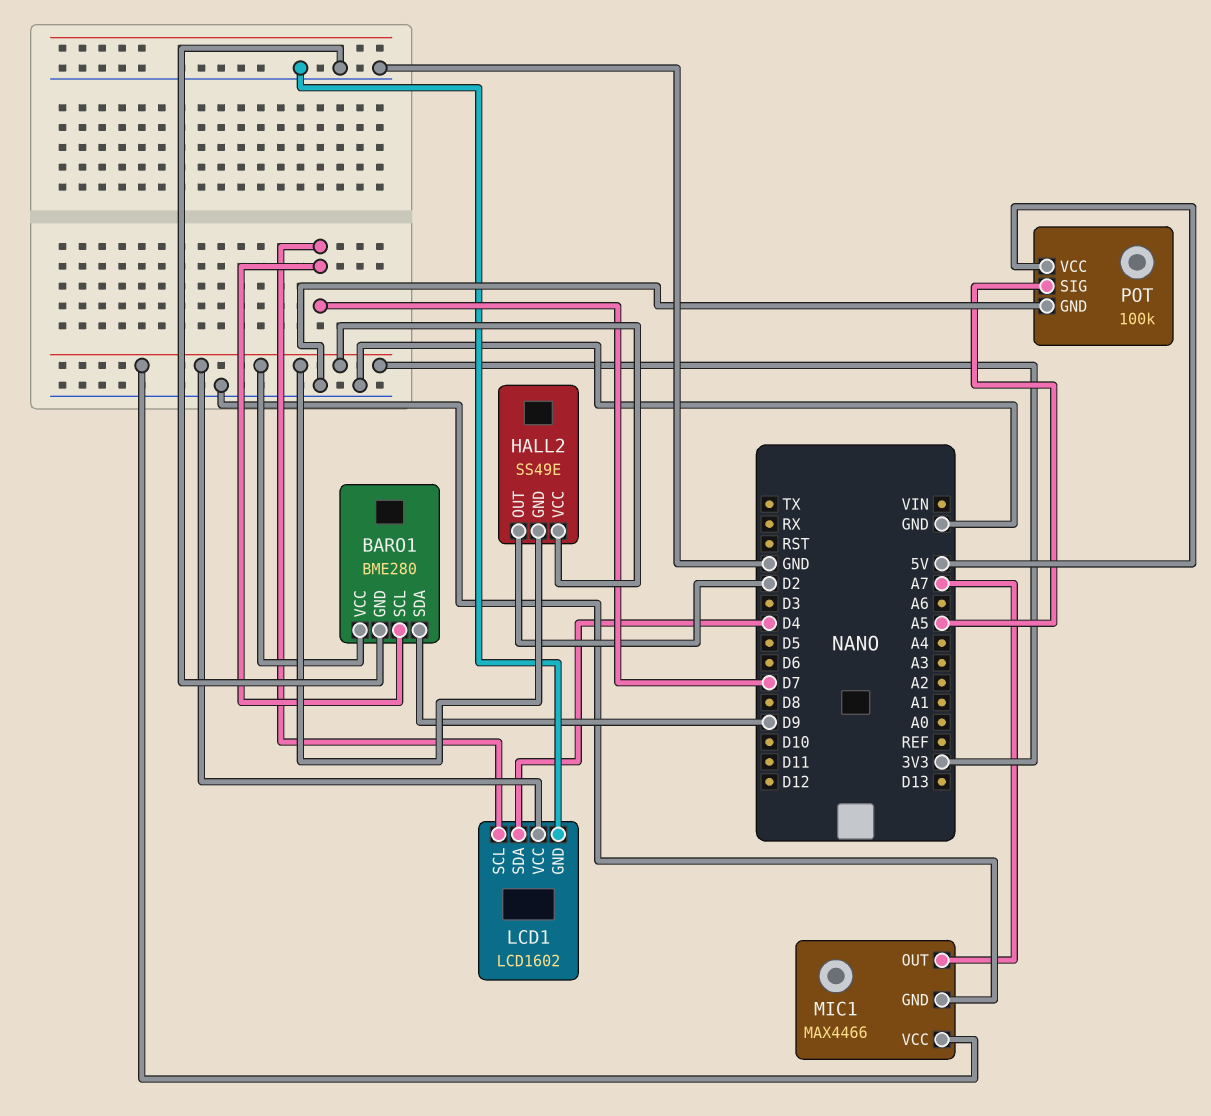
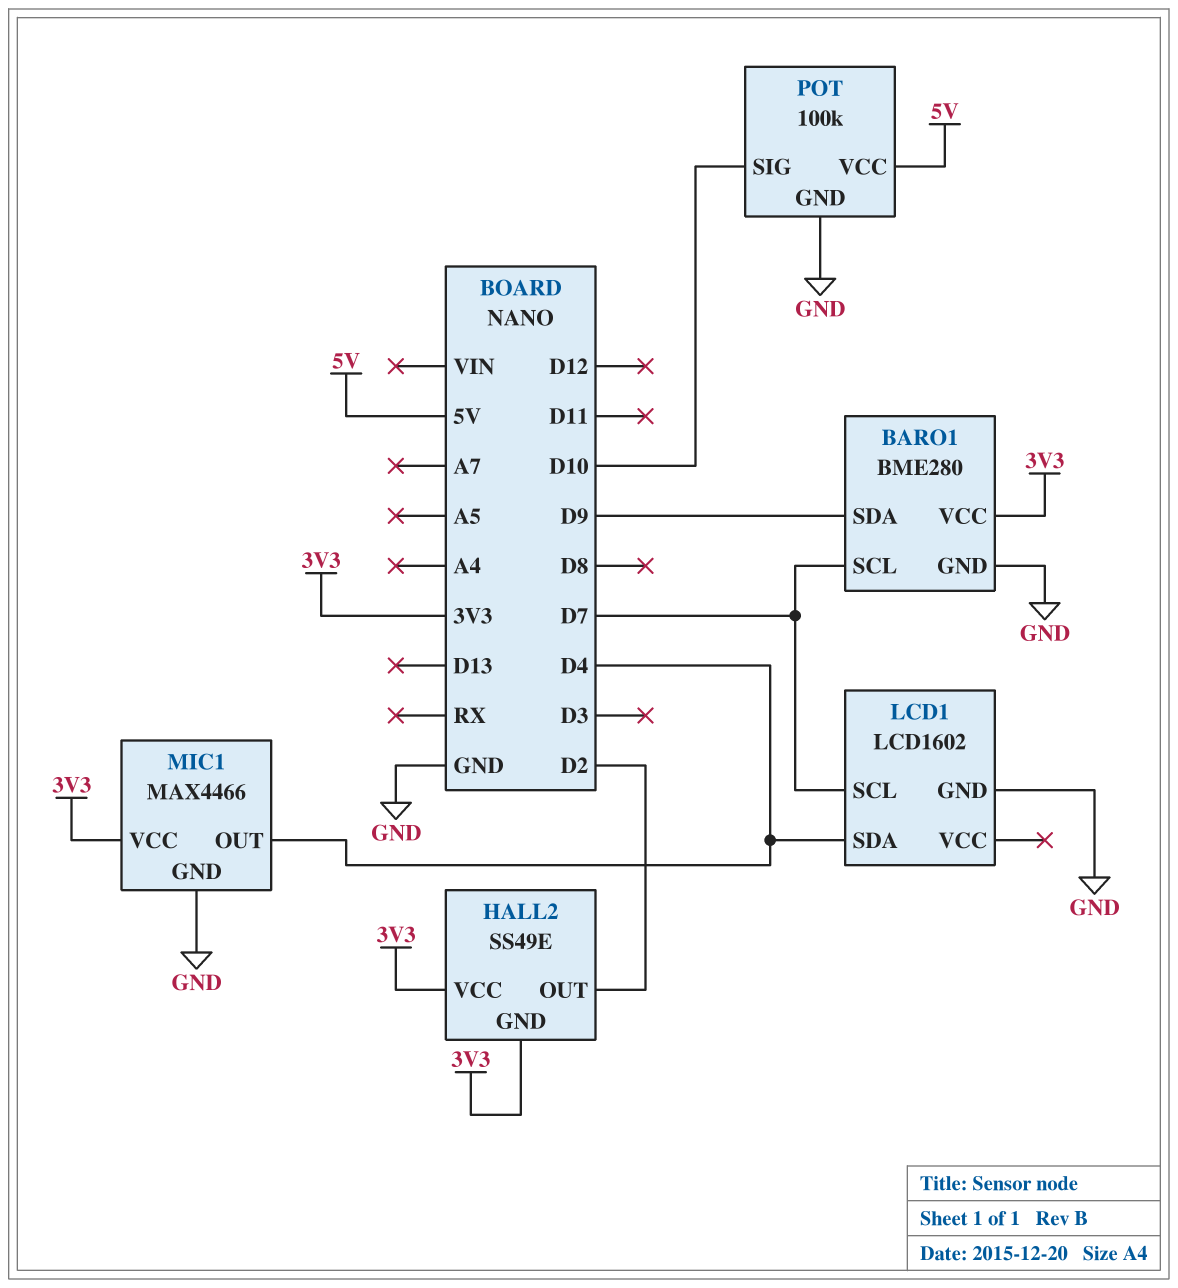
LCD1 pin VCC: 3V3 -> none
MIC1 pin OUT: A7 -> D4
POT pin SIG: A5 -> D10

